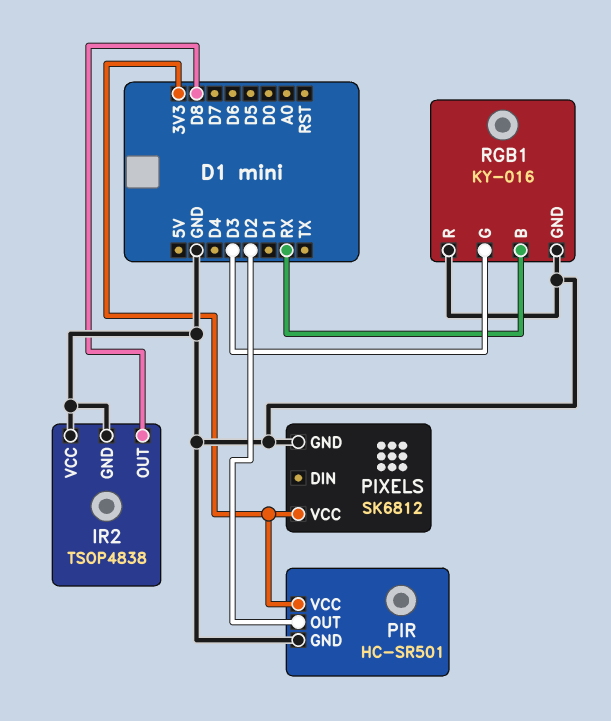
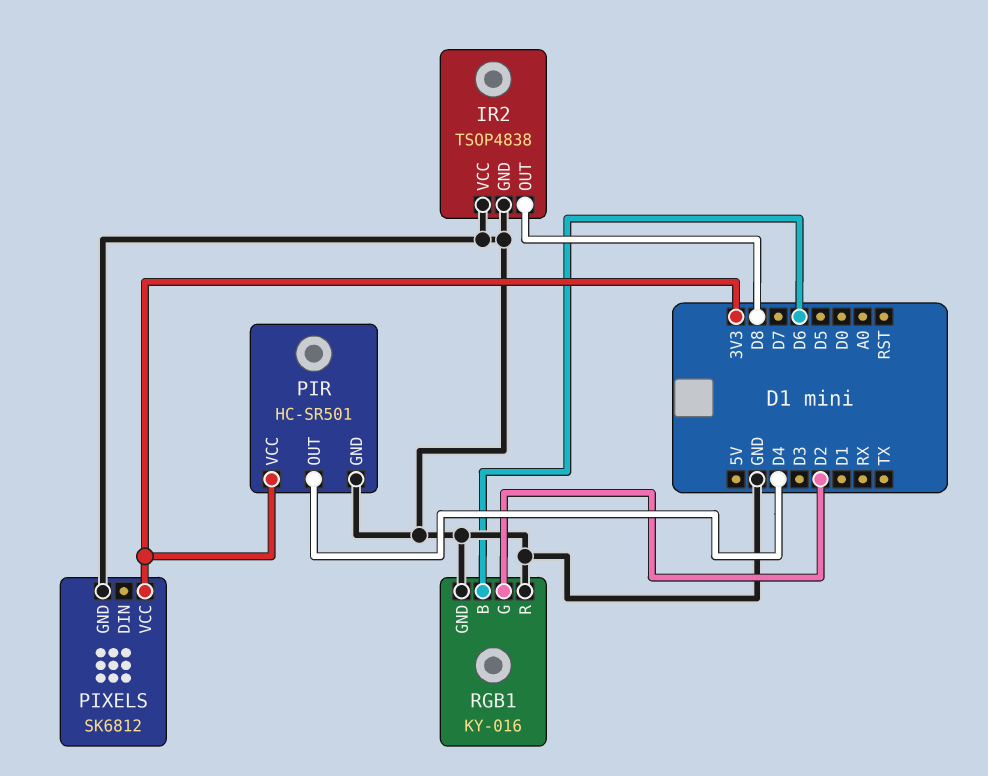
PIR pin OUT: D2 -> D4
RGB1 pin B: RX -> D6
RGB1 pin G: D3 -> D2

